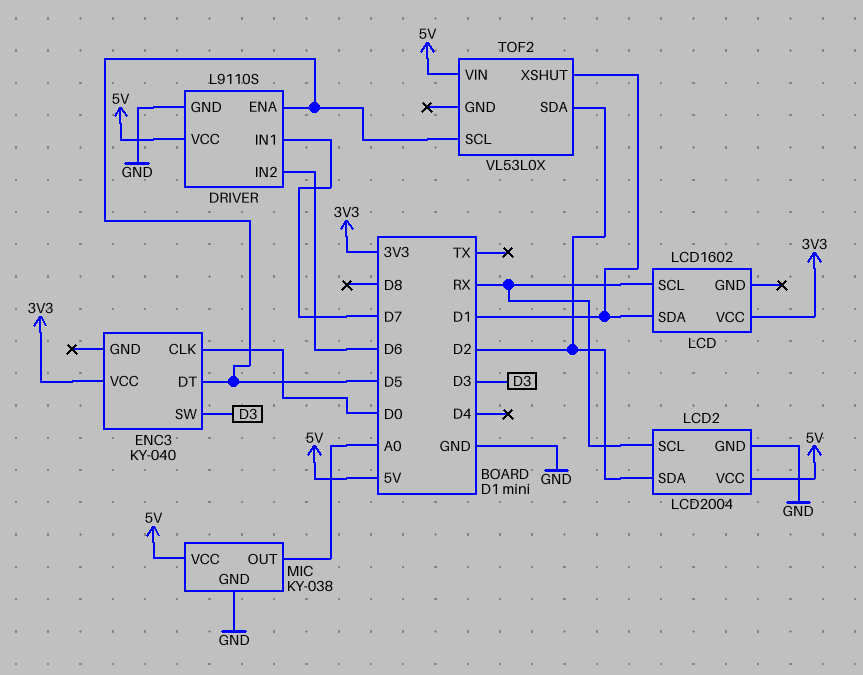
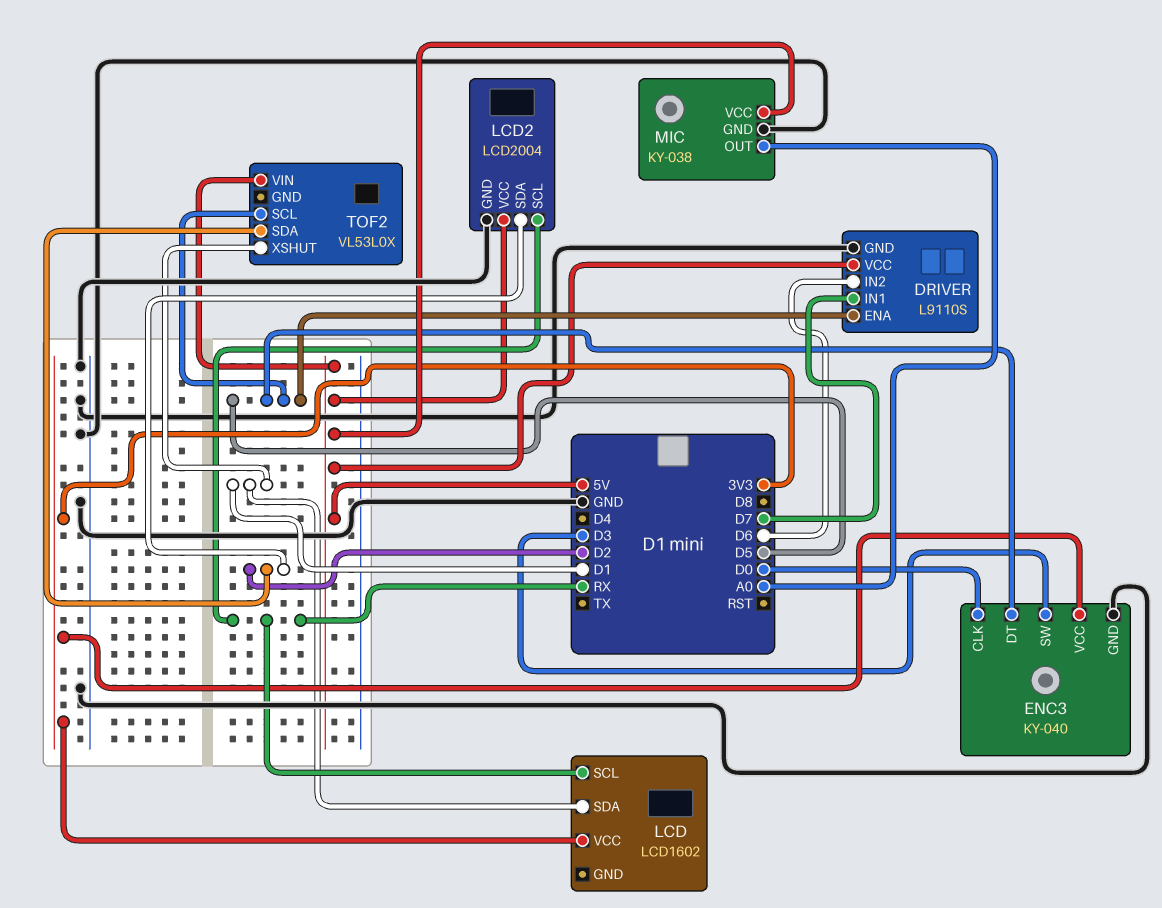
ENC3 pin GND: none -> GND

